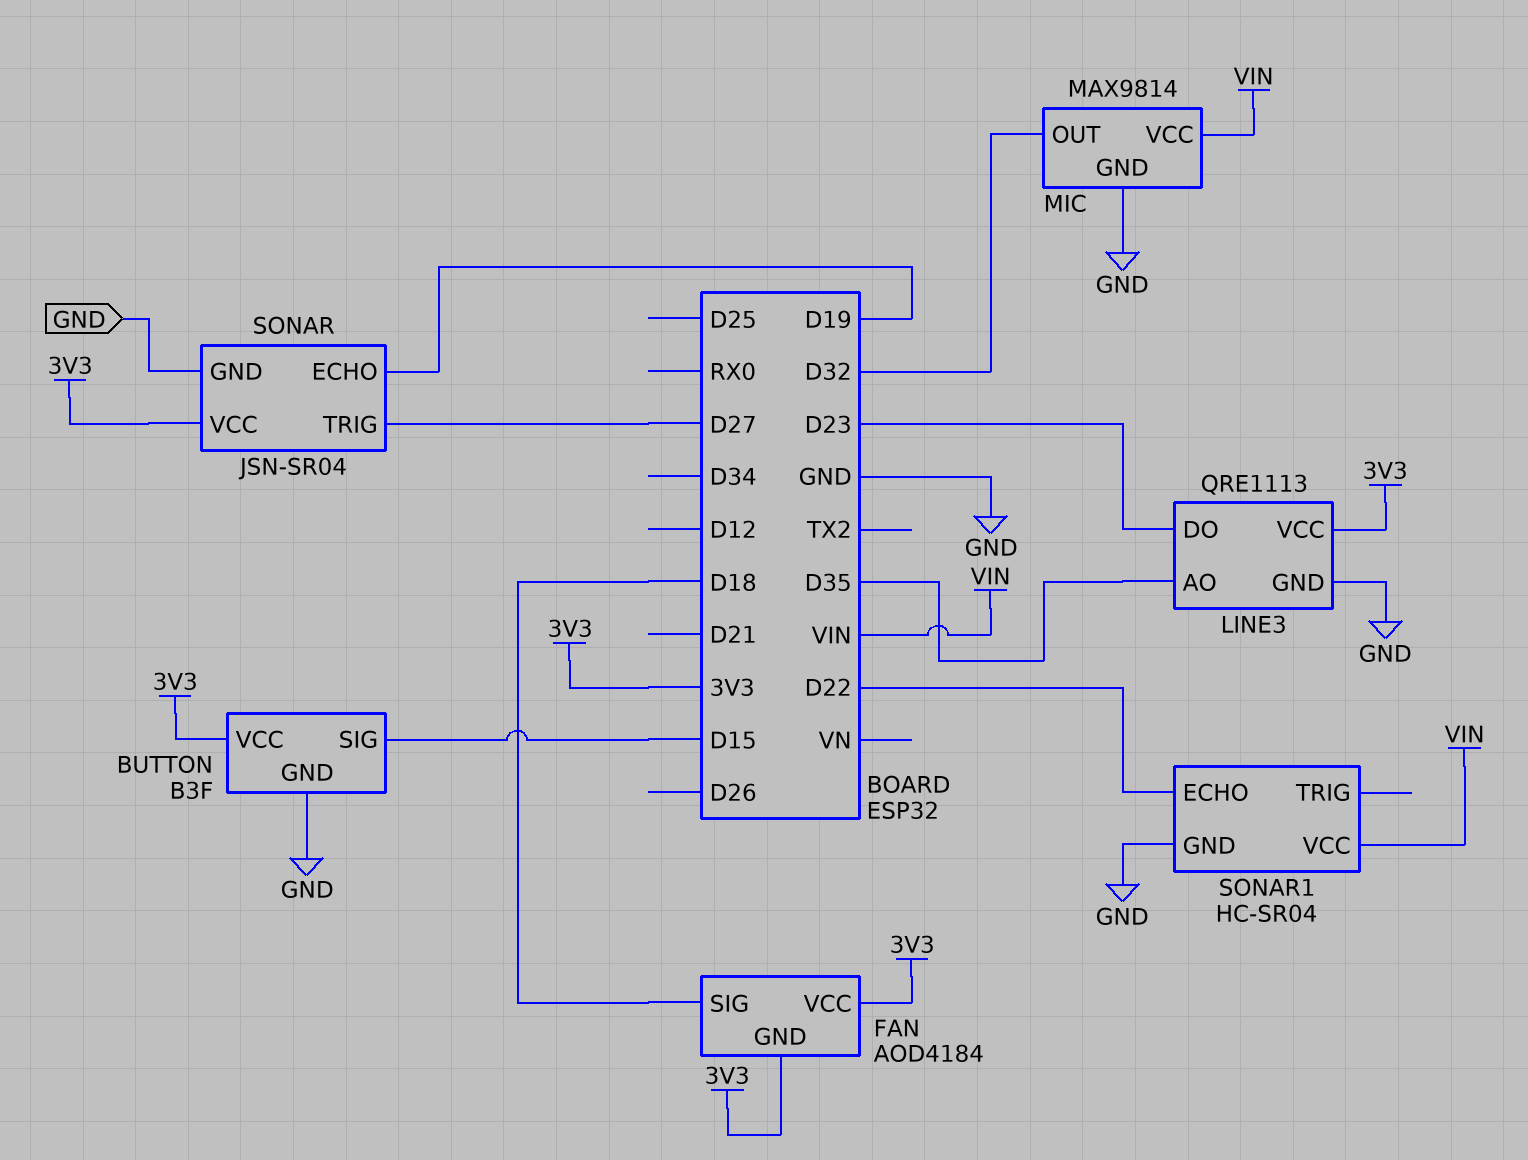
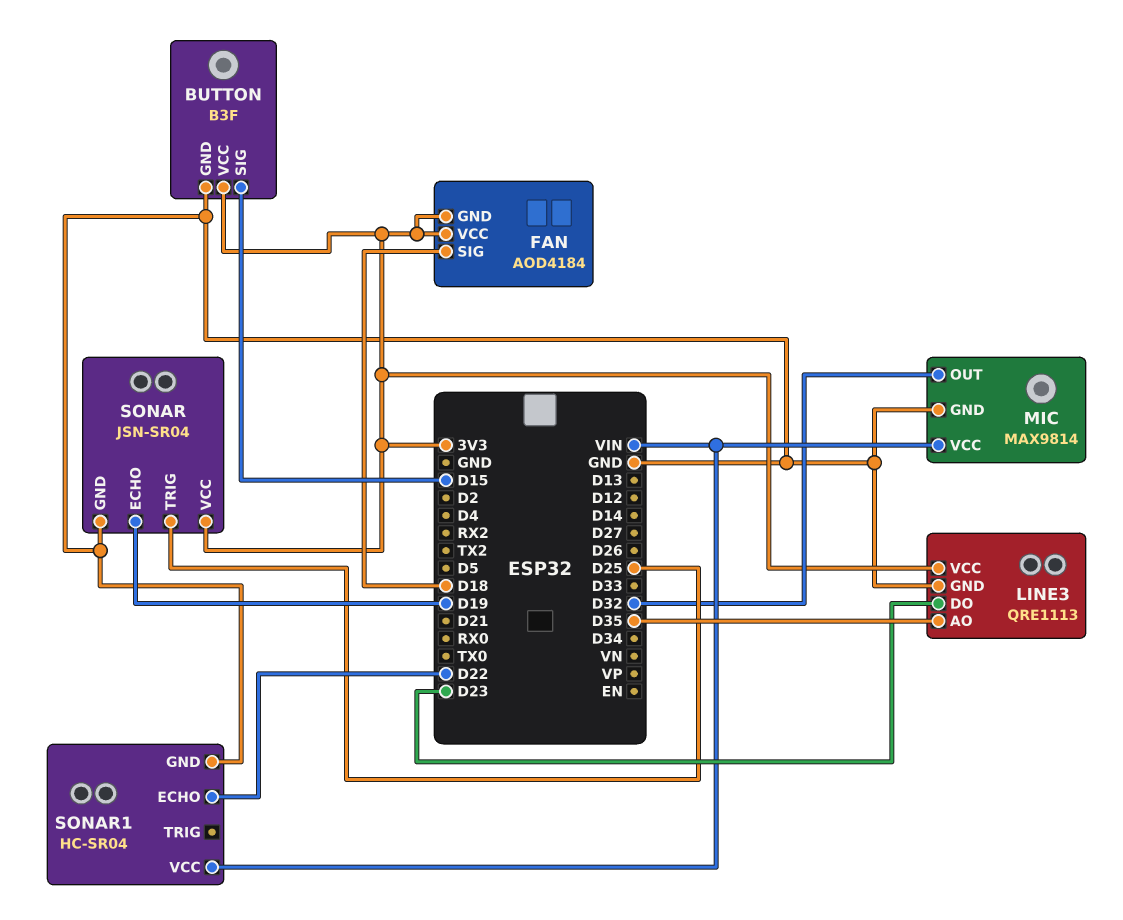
SONAR pin TRIG: D27 -> D25

